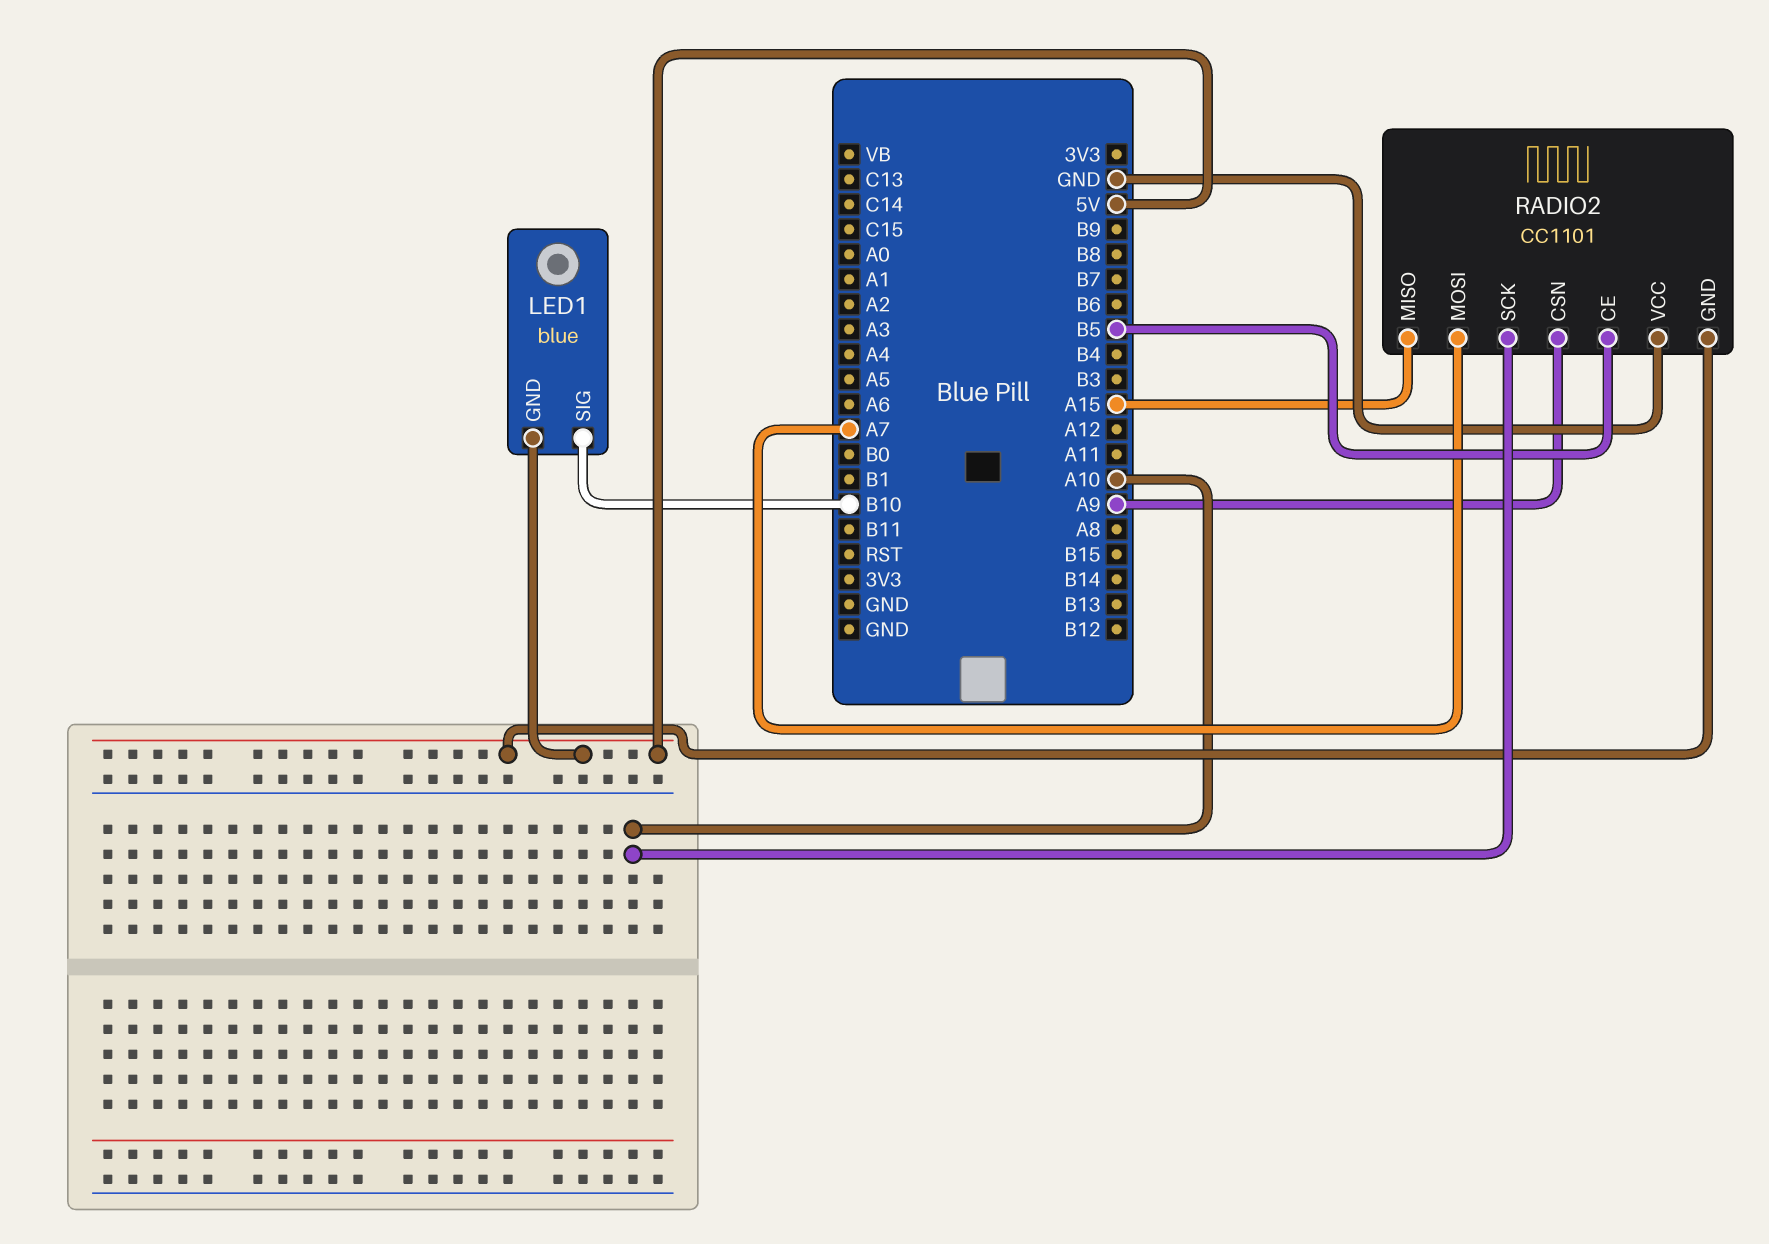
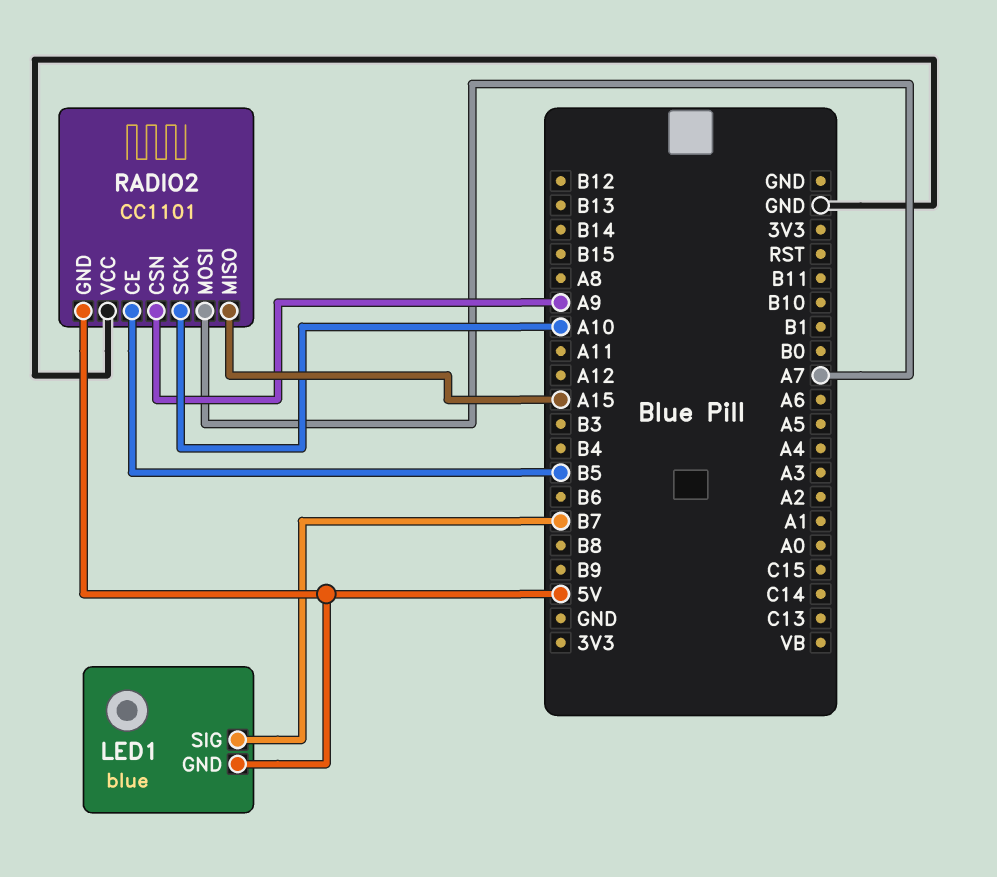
LED1 pin SIG: B10 -> B7

